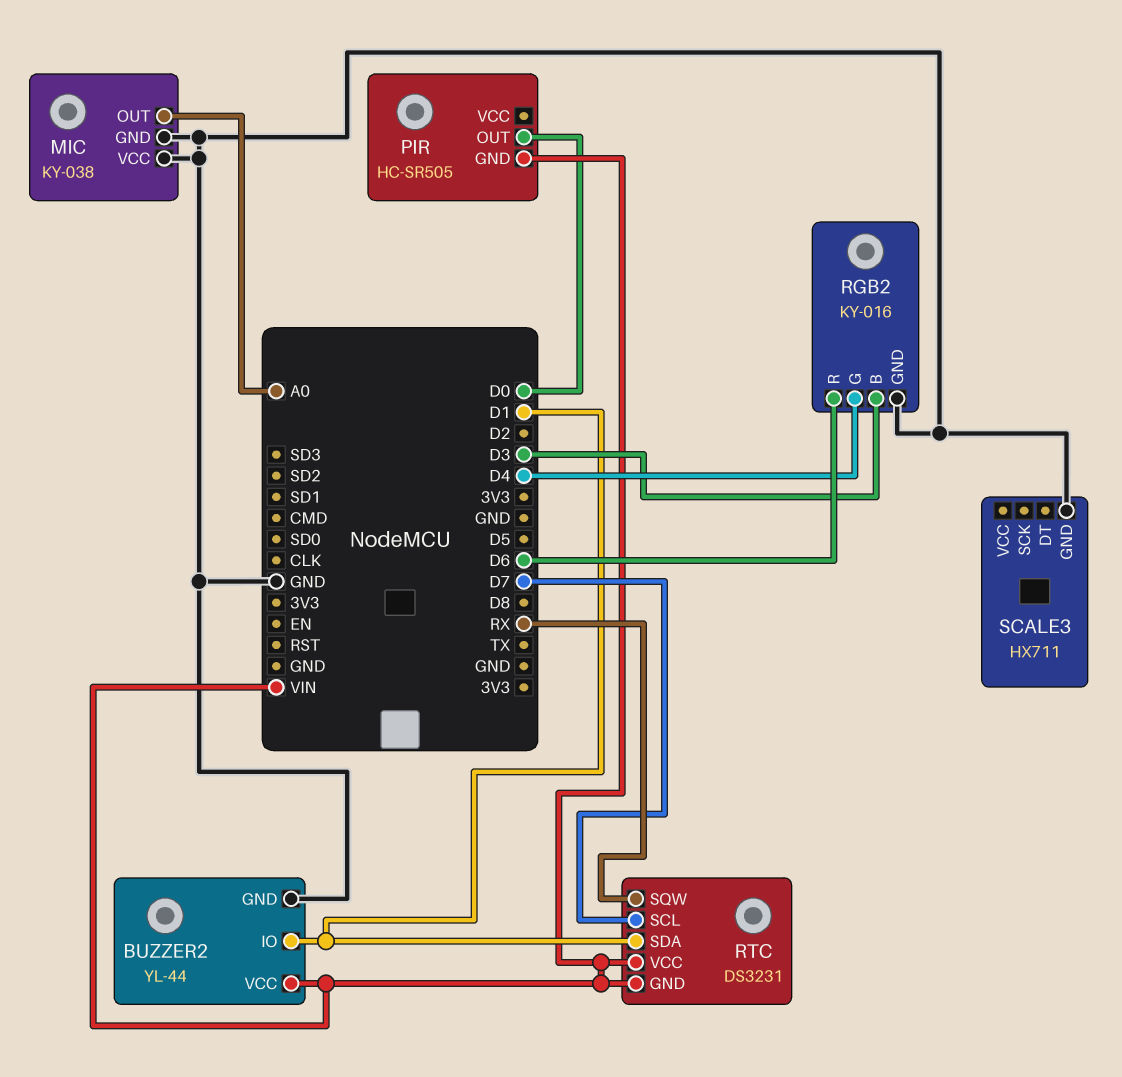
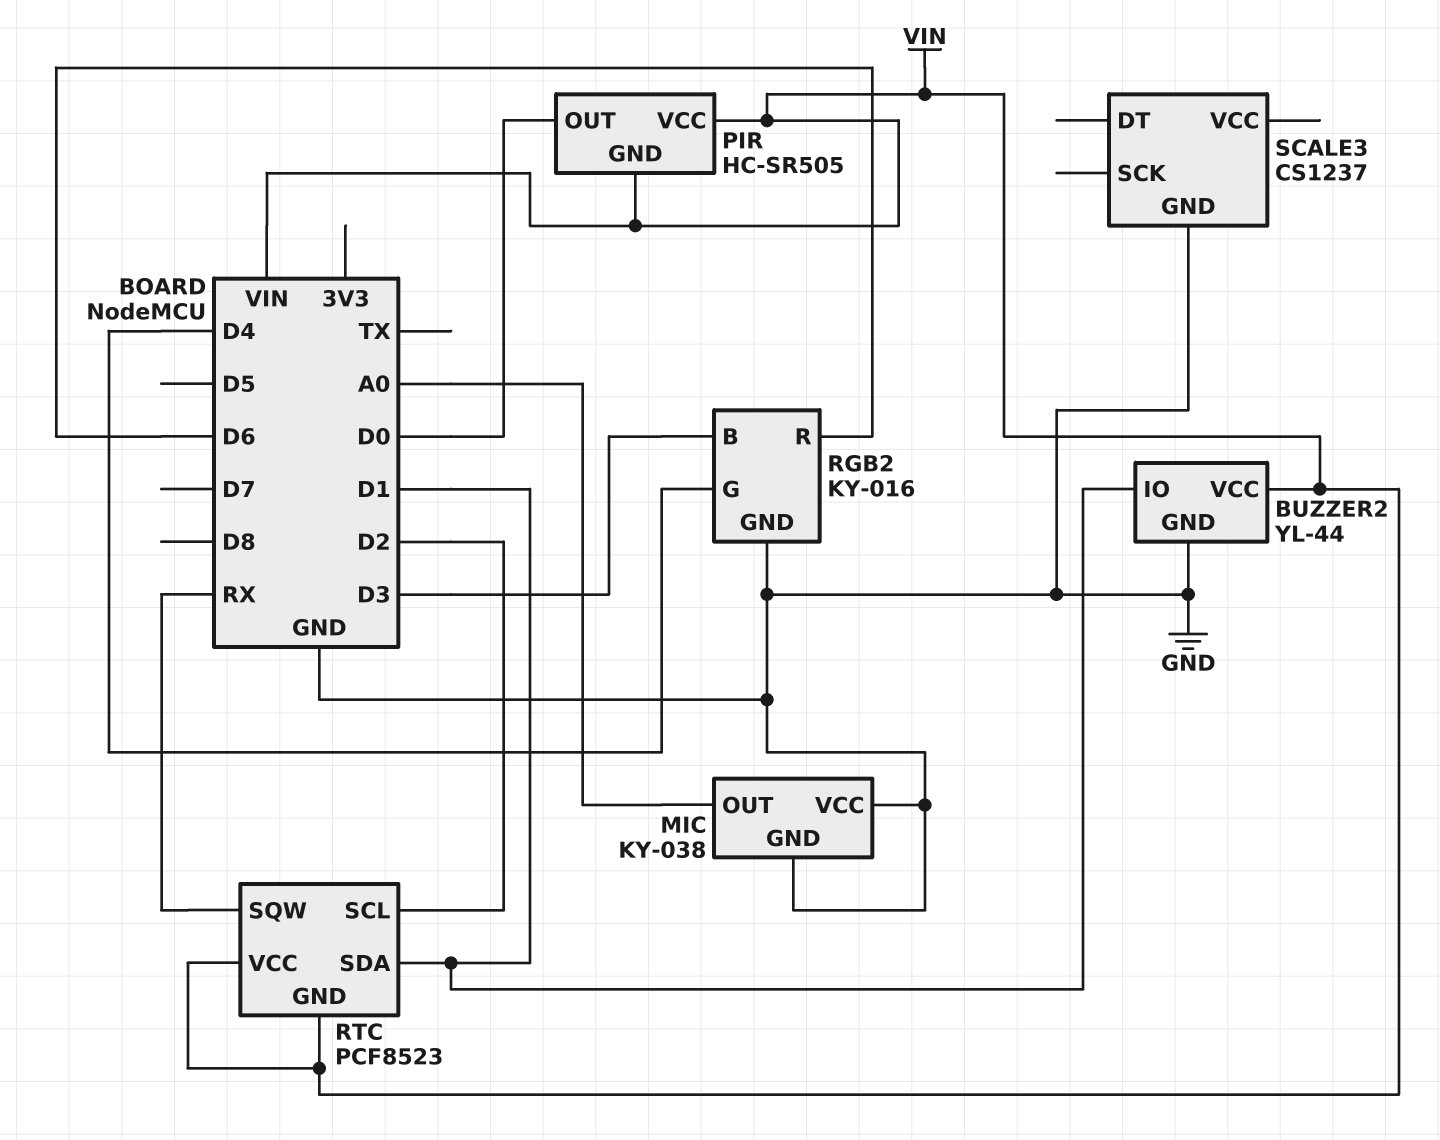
PIR pin VCC: none -> VIN
RTC: DS3231 -> PCF8523
RTC pin SCL: D7 -> D2
SCALE3: HX711 -> CS1237

